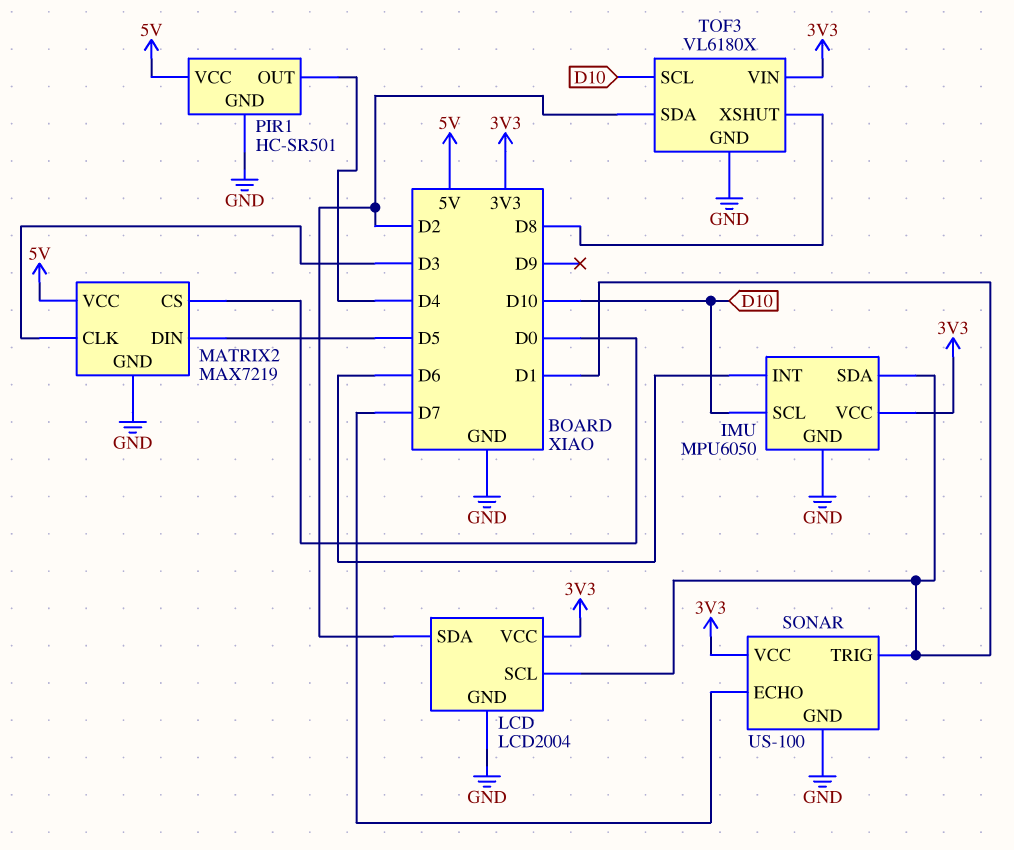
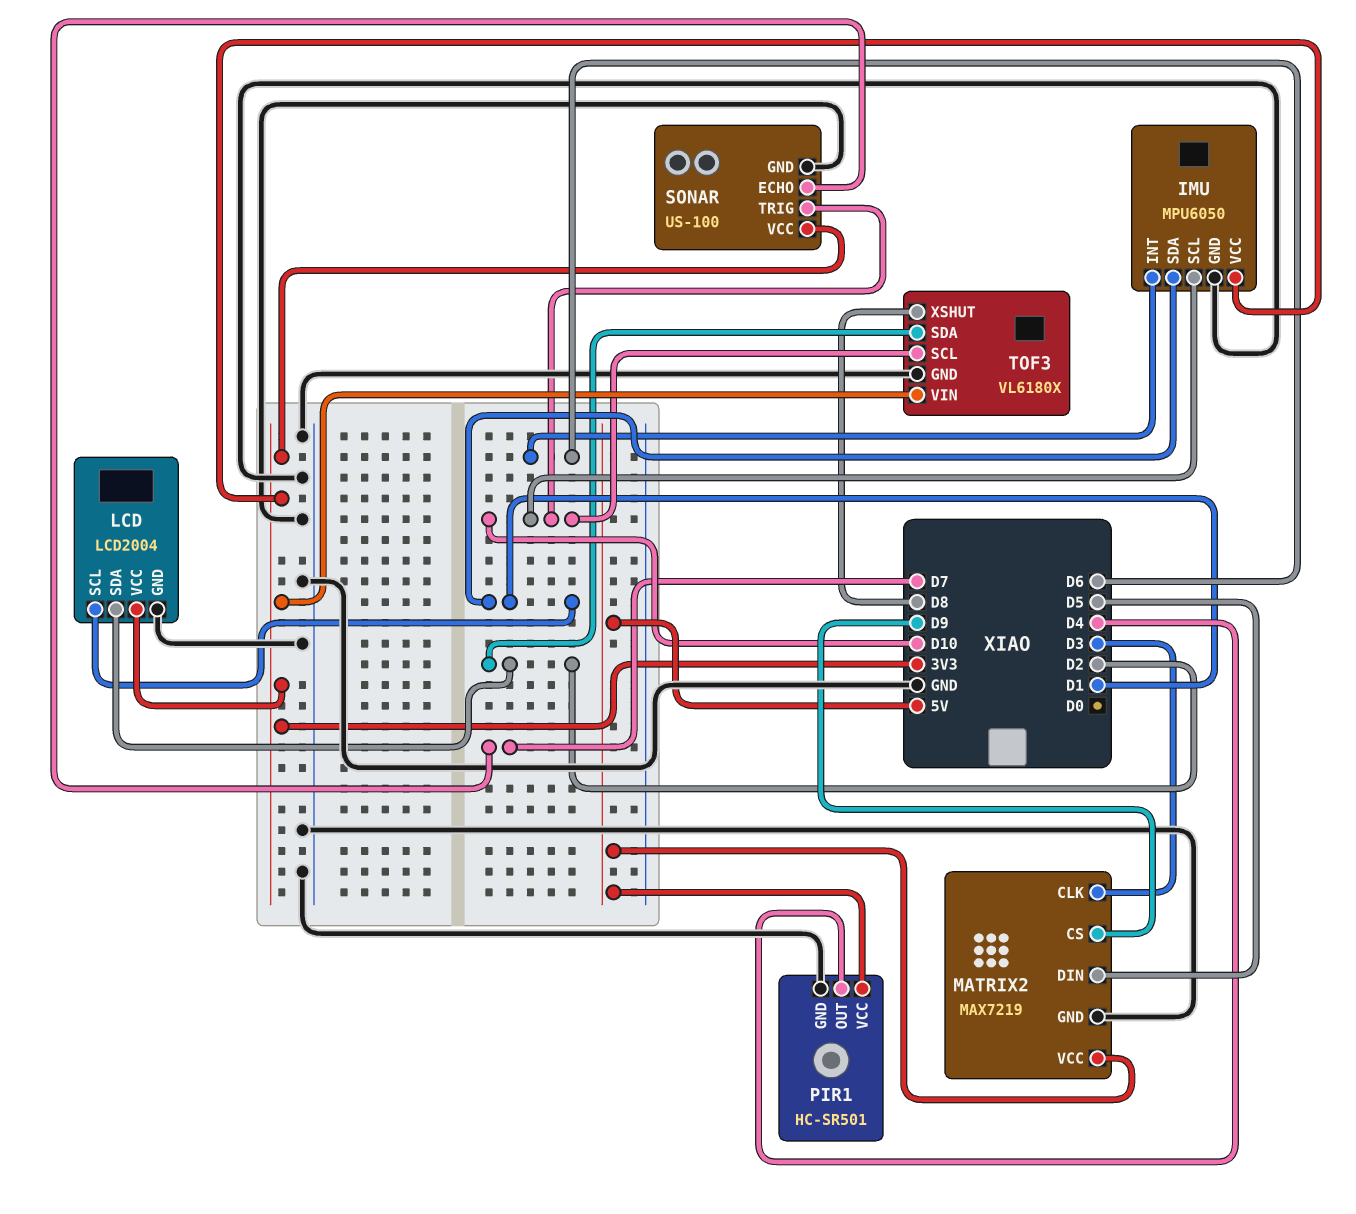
MATRIX2 pin CS: D0 -> D9
SONAR pin TRIG: D1 -> D10

